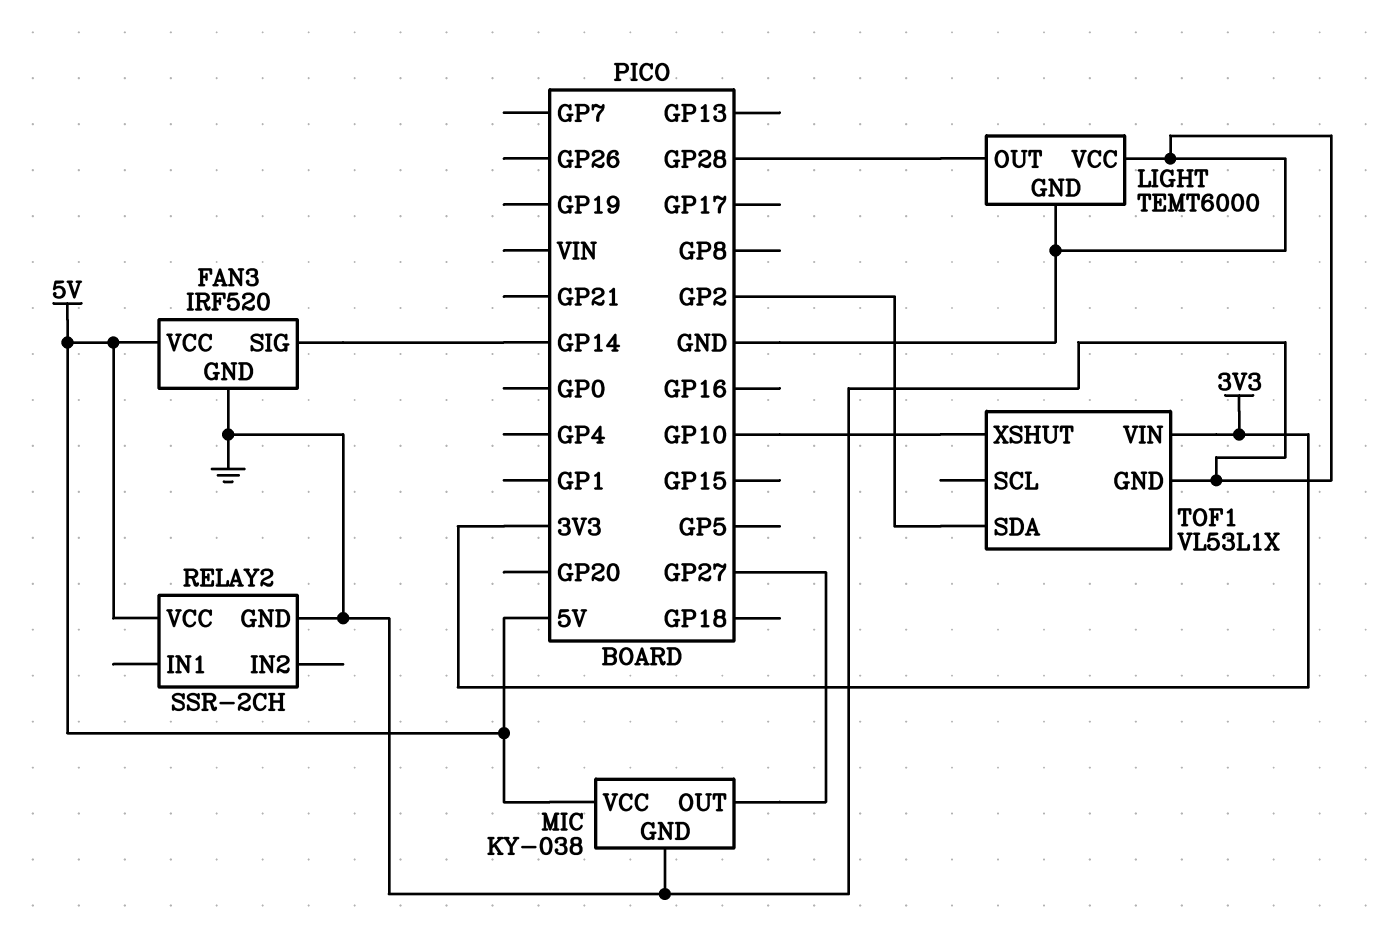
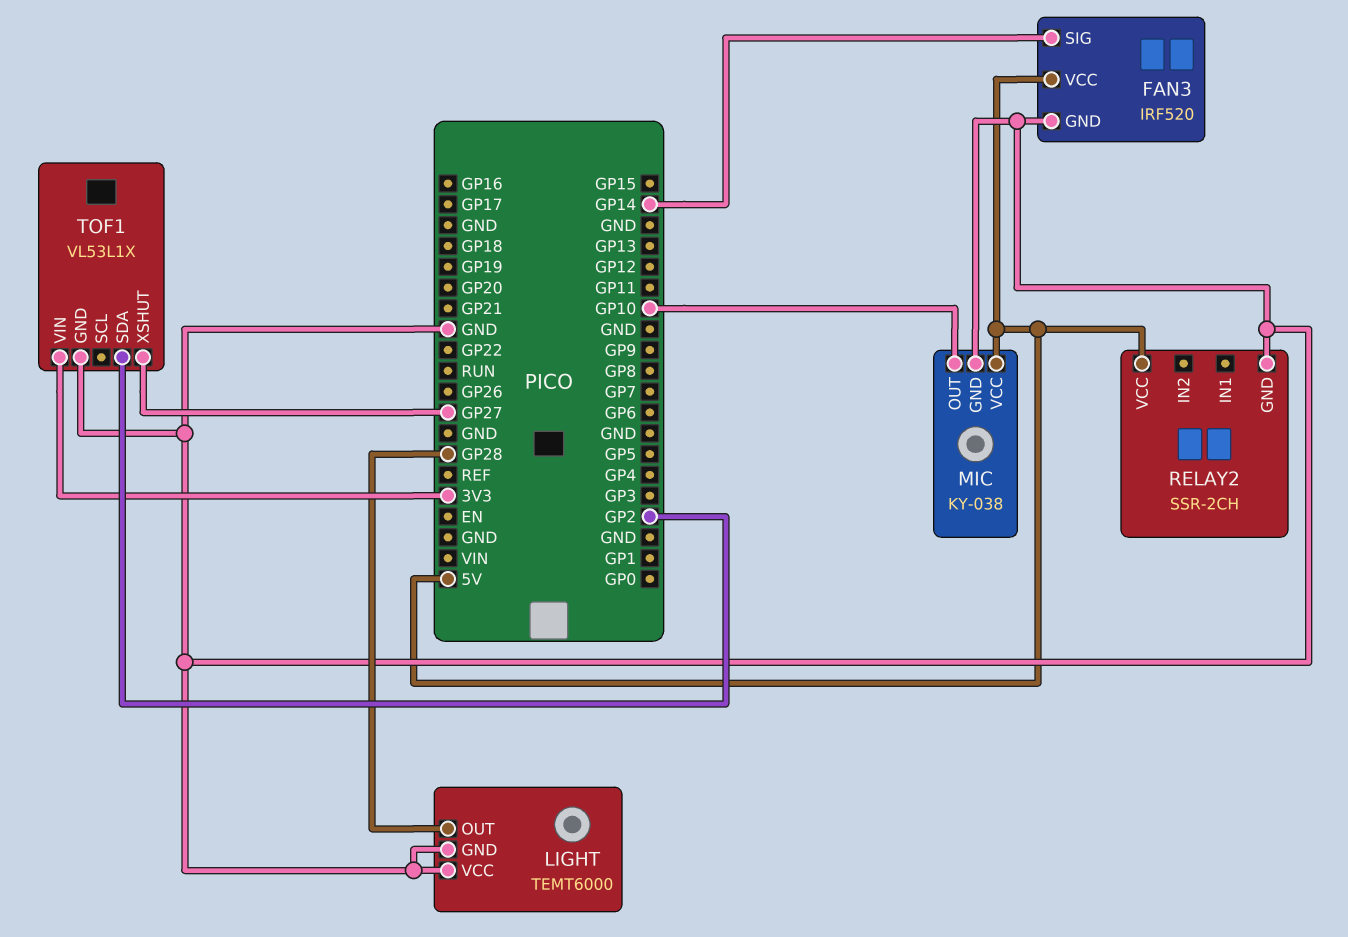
MIC pin OUT: GP27 -> GP10
TOF1 pin XSHUT: GP10 -> GP27

